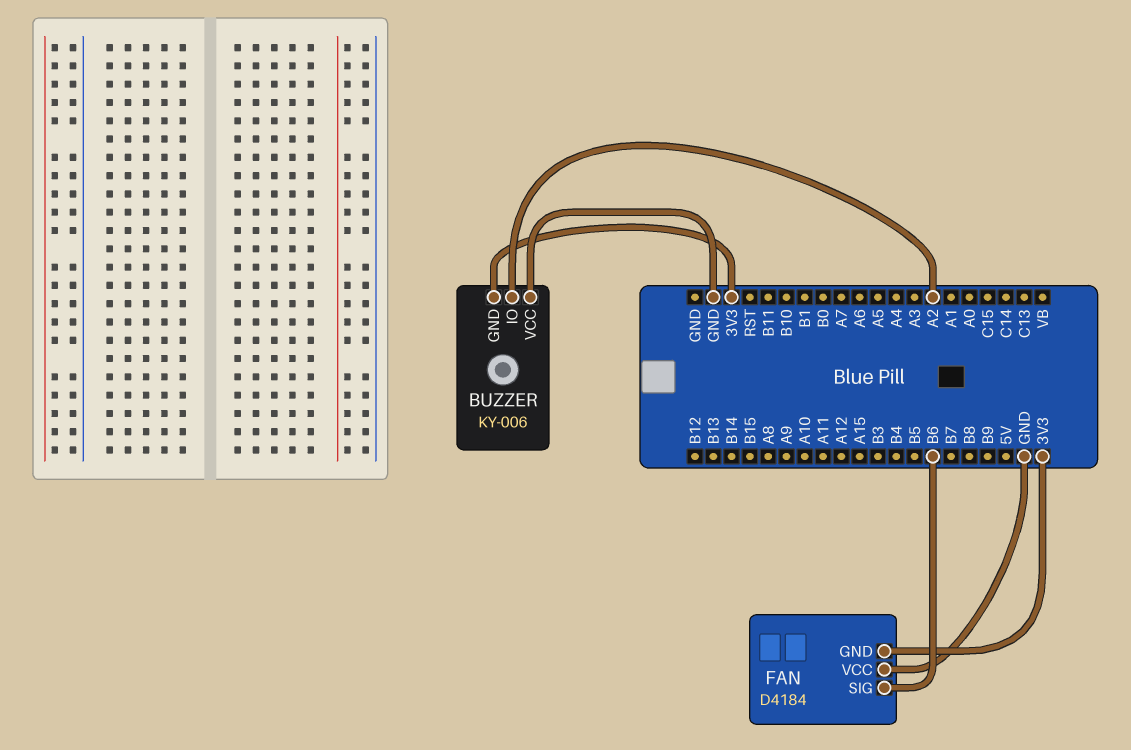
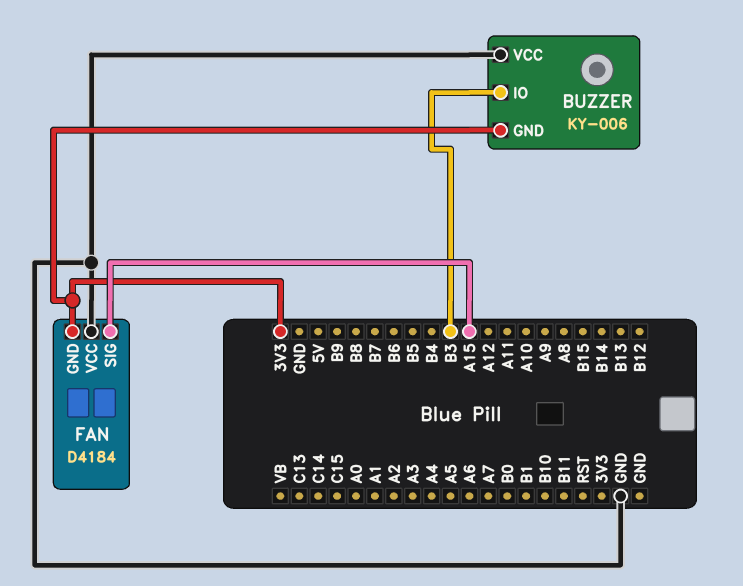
BUZZER pin IO: A2 -> B3
FAN pin SIG: B6 -> A15

